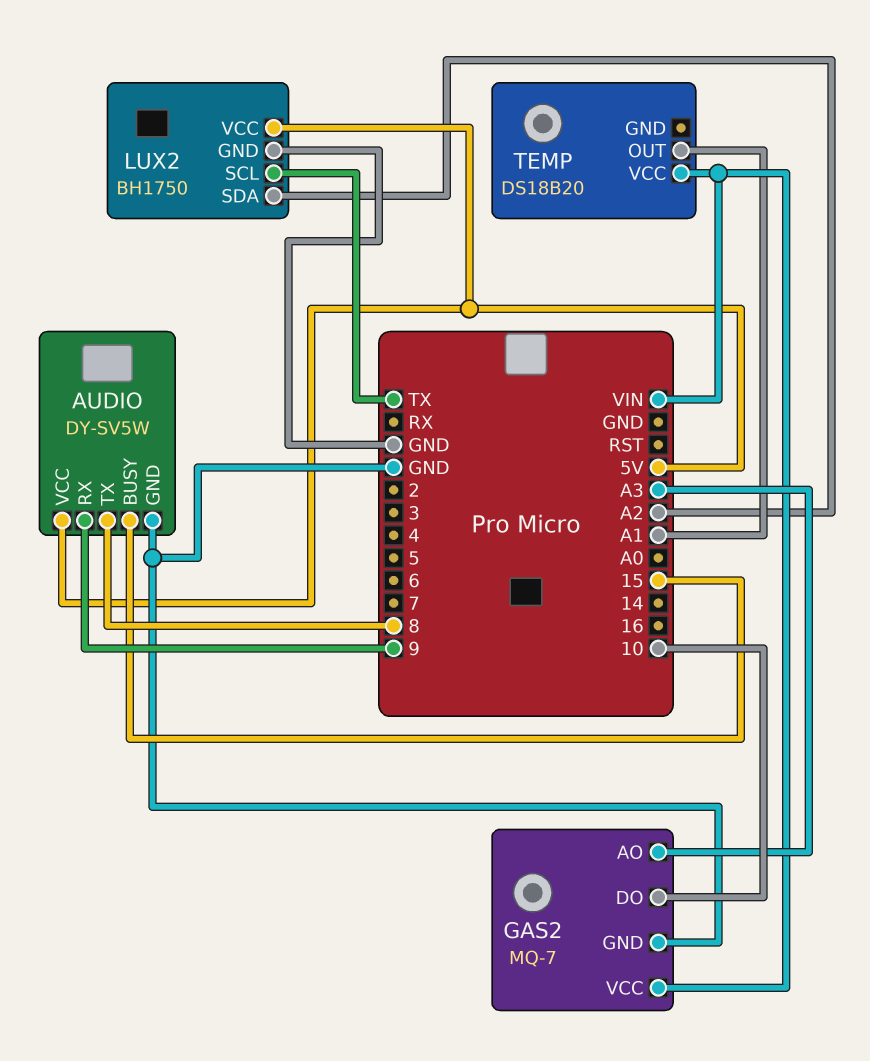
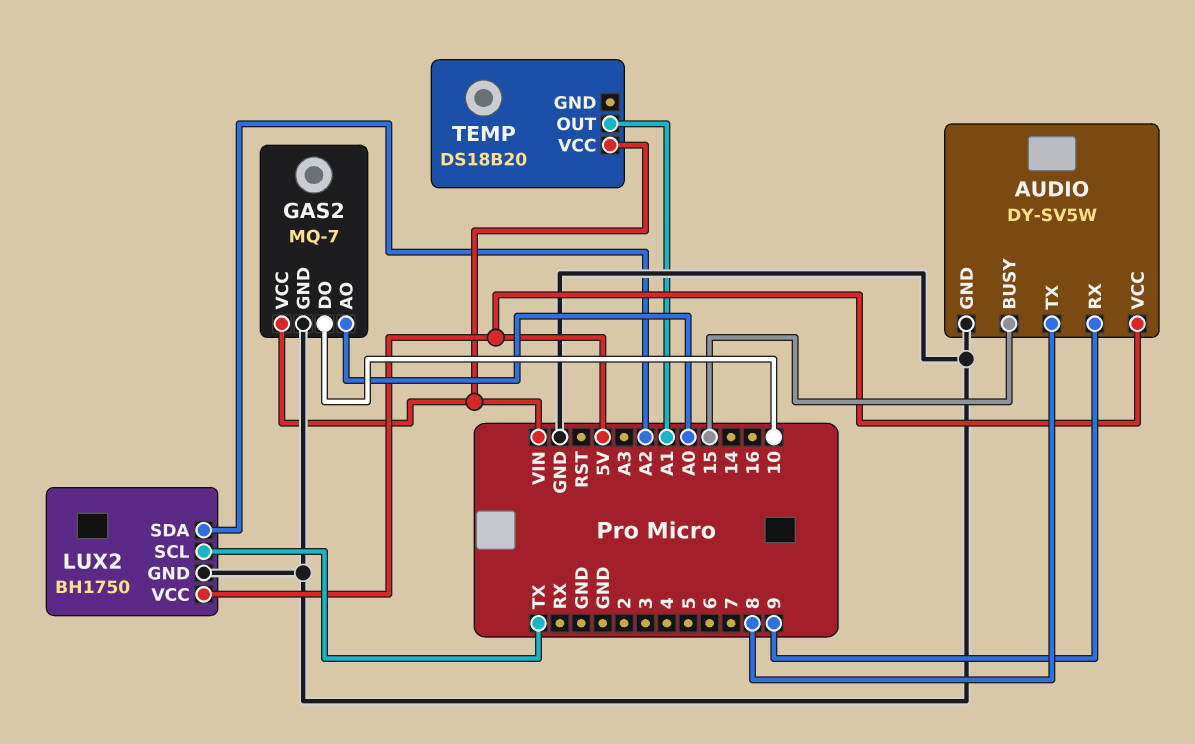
GAS2 pin AO: A3 -> A0

